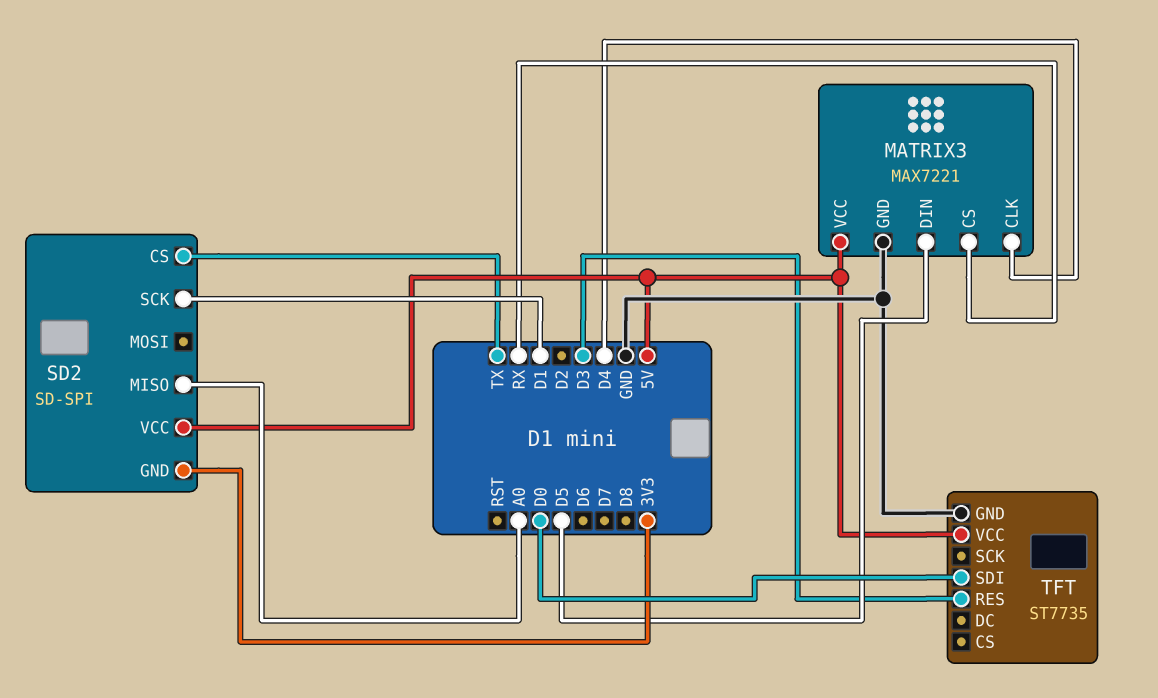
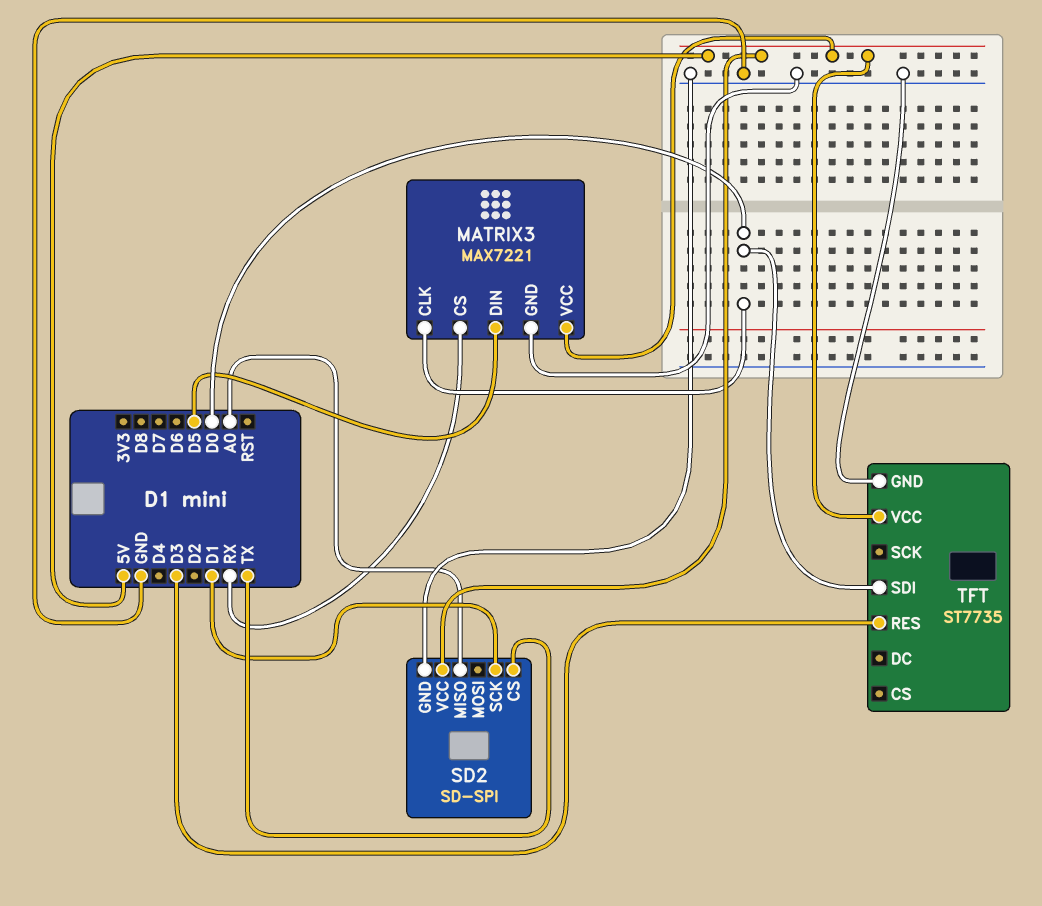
MATRIX3 pin CLK: D4 -> D0
SD2 pin GND: 3V3 -> GND

